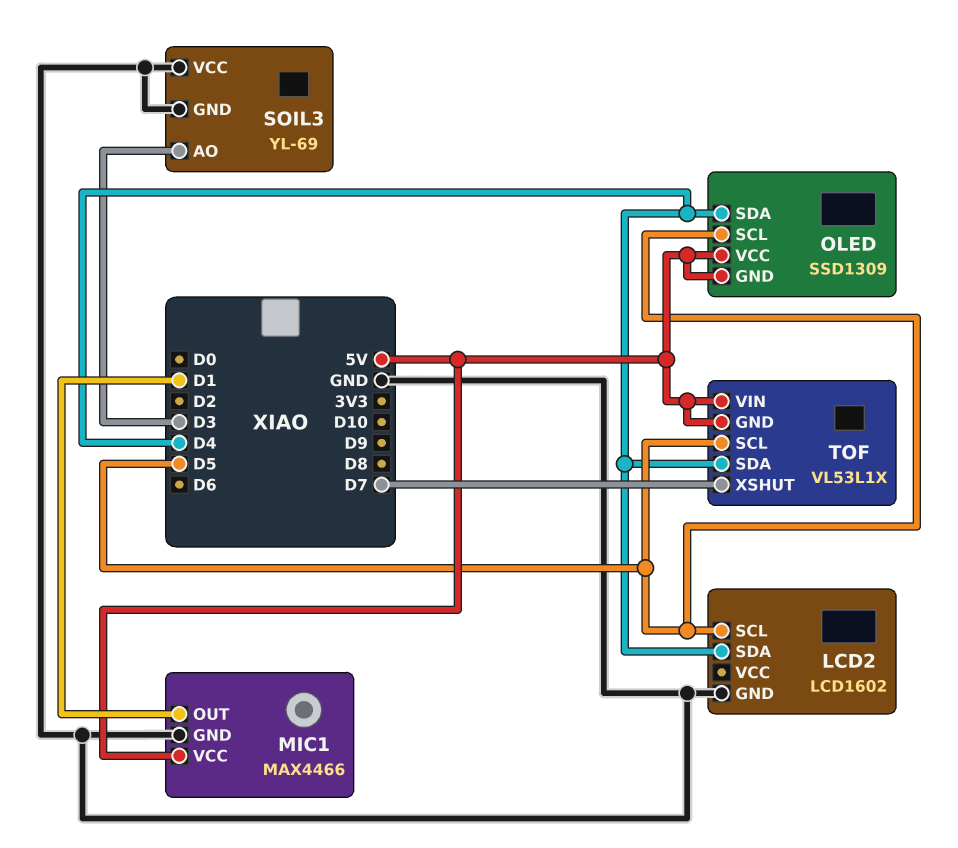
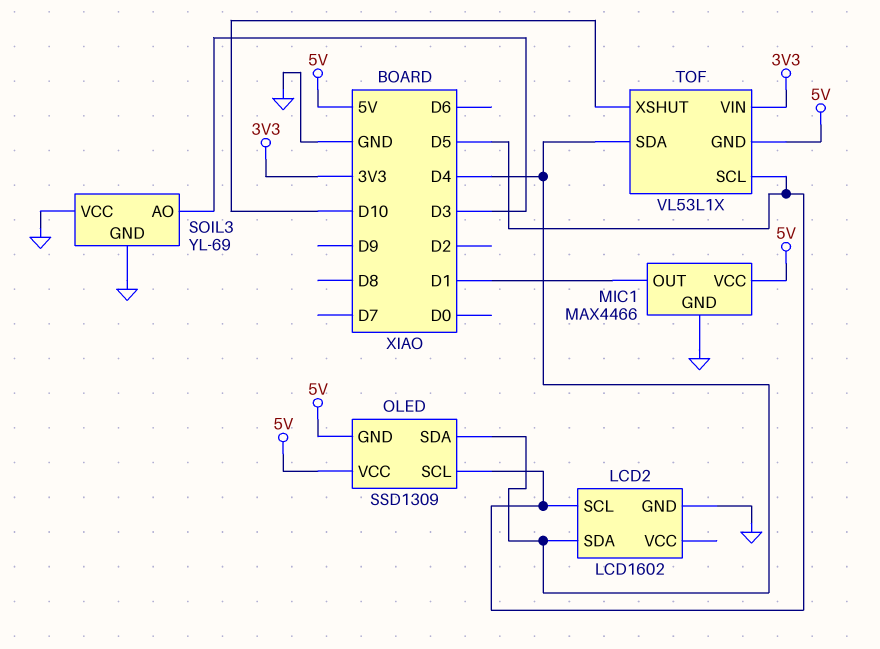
TOF pin VIN: 5V -> 3V3
TOF pin XSHUT: D7 -> D10

